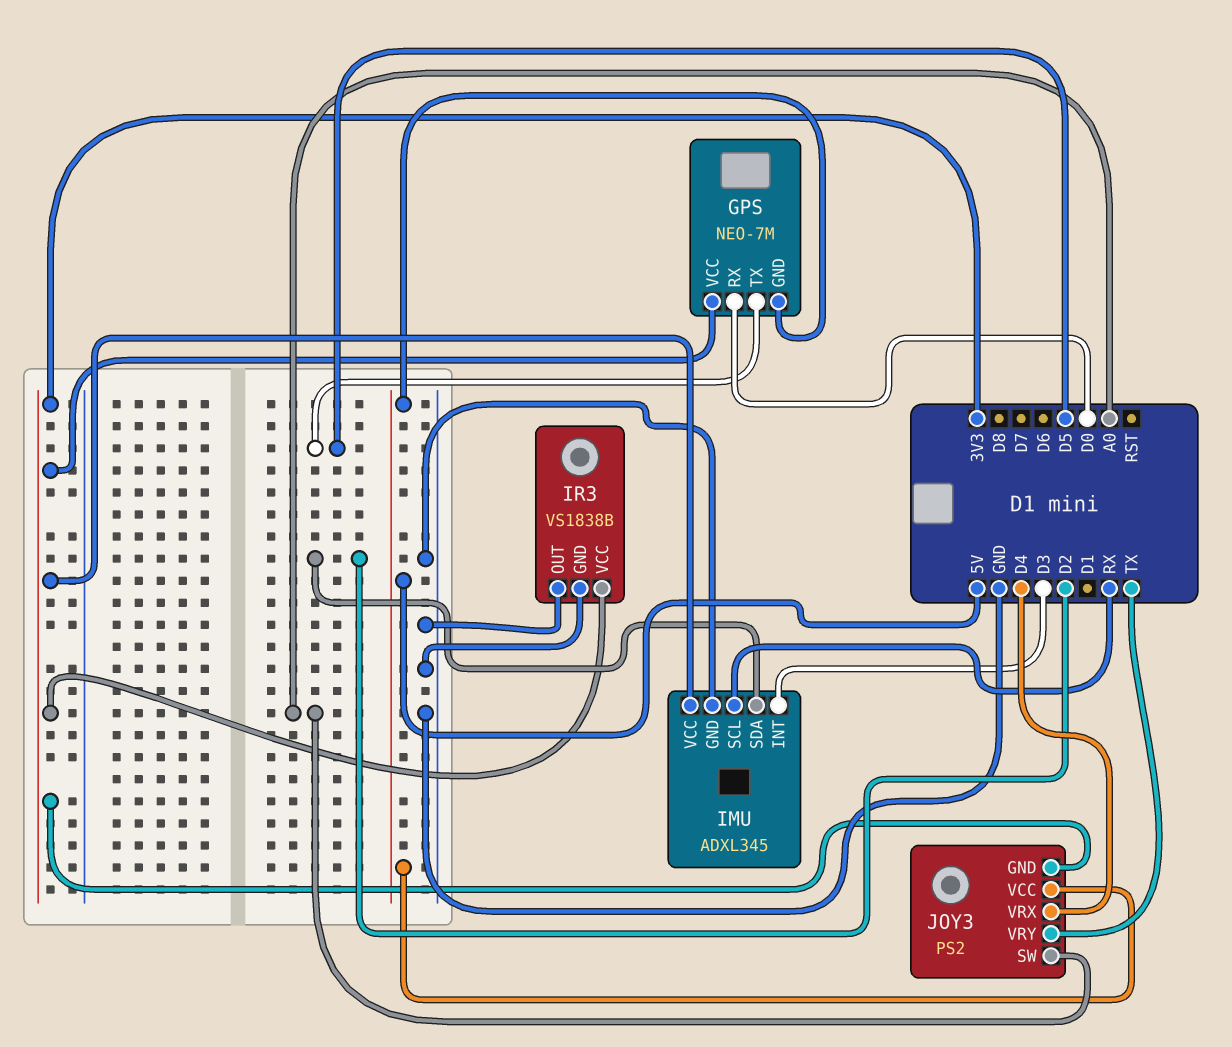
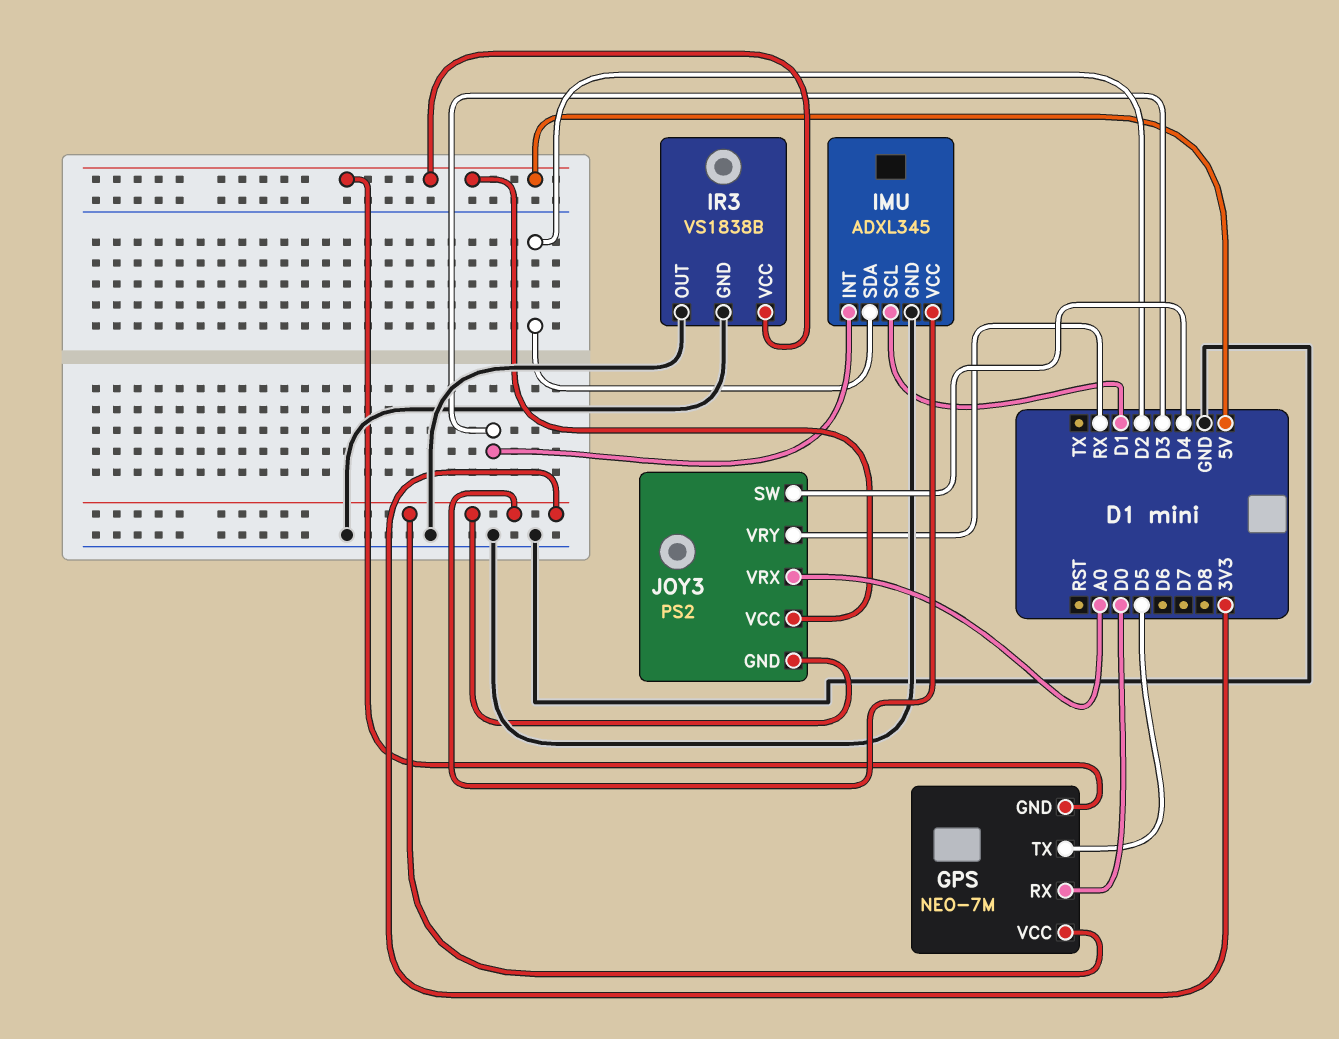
IMU pin SCL: RX -> D1
IR3 pin VCC: 3V3 -> 5V
JOY3 pin SW: A0 -> D4
JOY3 pin VRX: D4 -> A0
JOY3 pin VRY: TX -> RX

